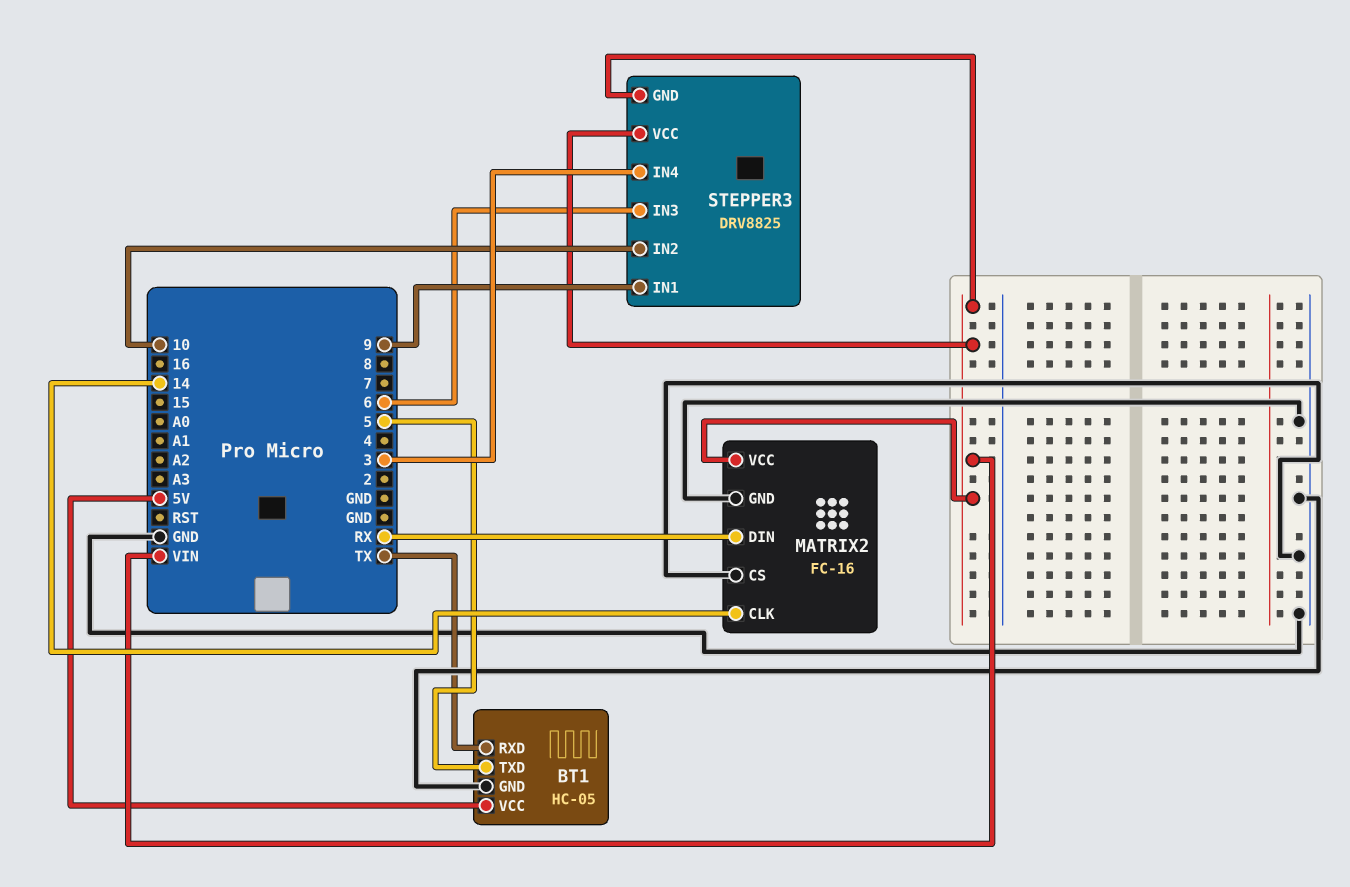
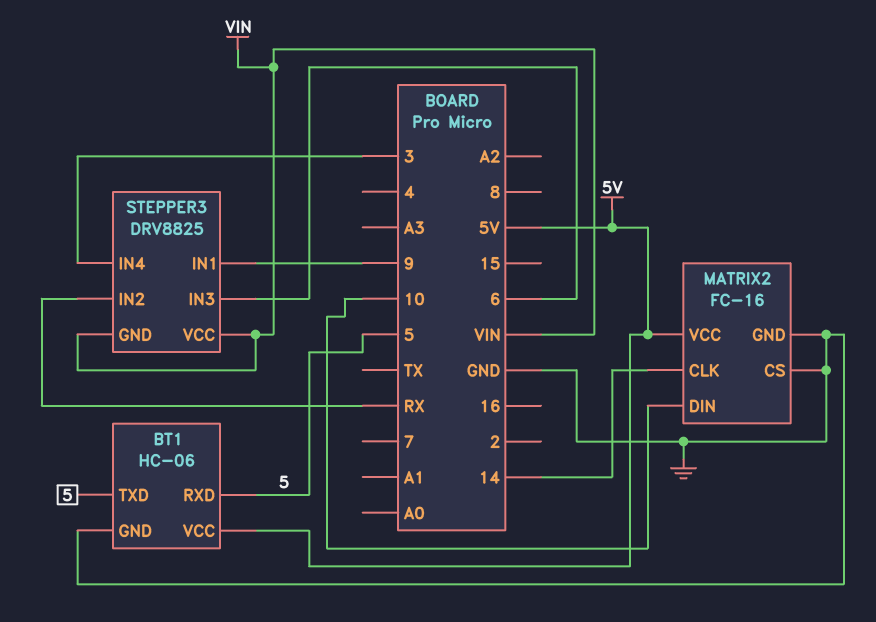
BT1: HC-05 -> HC-06
BT1 pin RXD: TX -> 5
MATRIX2 pin DIN: RX -> 10
MATRIX2 pin VCC: VIN -> 5V
STEPPER3 pin IN2: 10 -> RX

